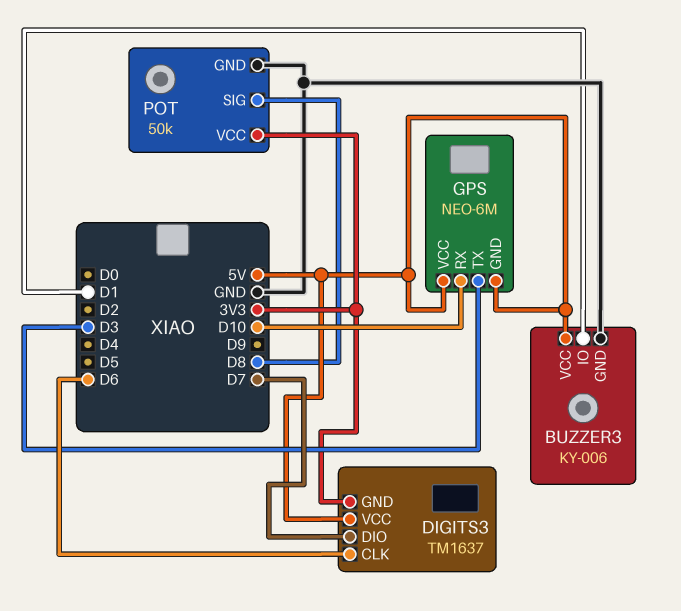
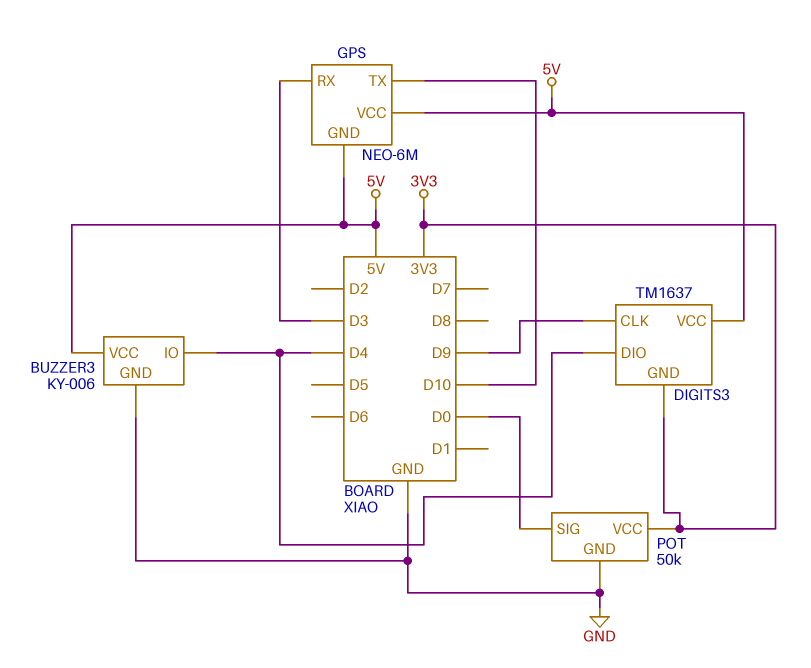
BUZZER3 pin IO: D1 -> D4
DIGITS3 pin CLK: D6 -> D9
DIGITS3 pin DIO: D7 -> D4
GPS pin RX: D10 -> D3
GPS pin TX: D3 -> D10
POT pin SIG: D8 -> D0

